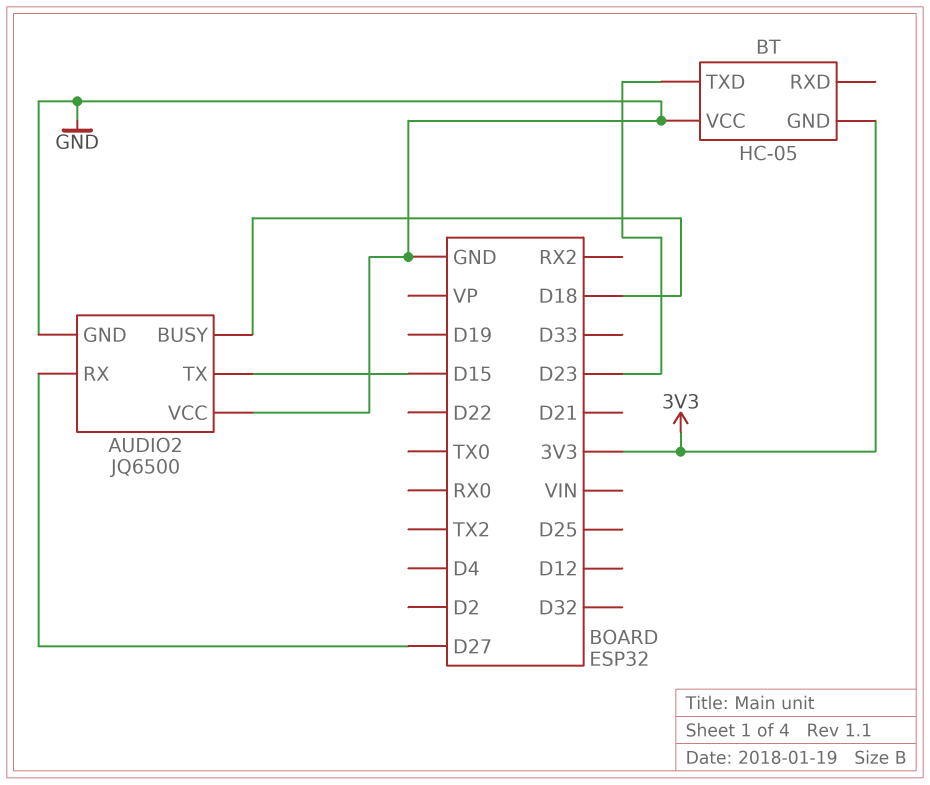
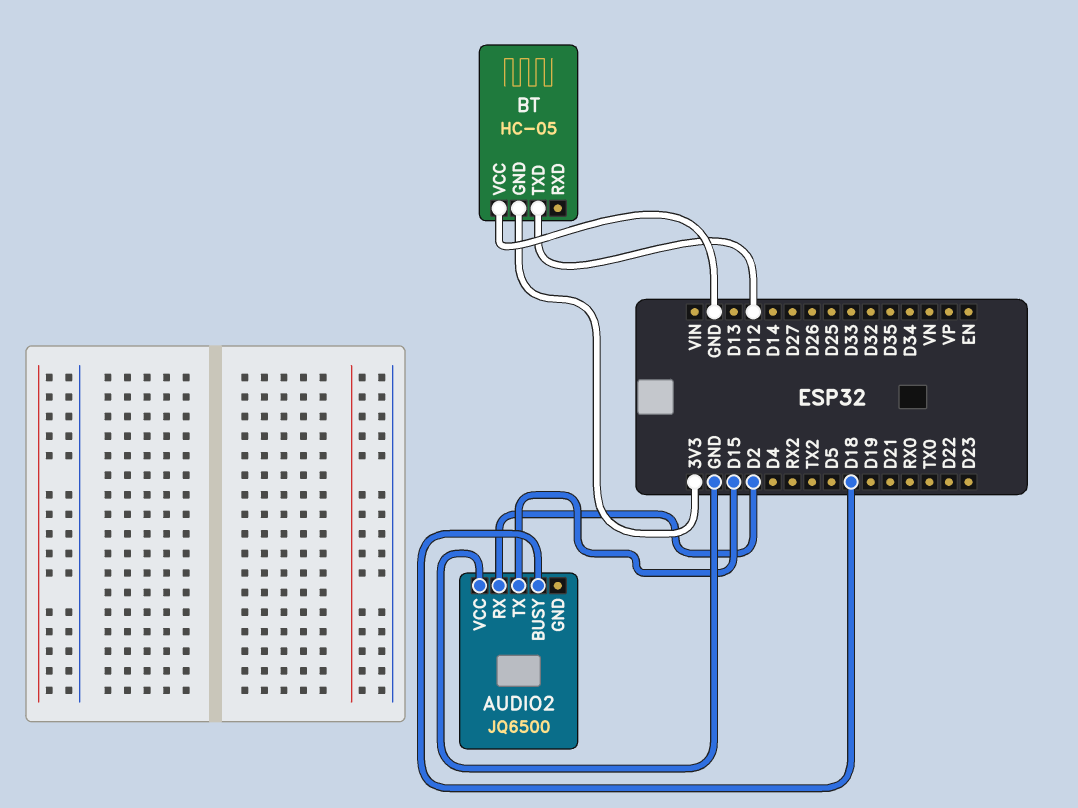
AUDIO2 pin GND: GND -> none
AUDIO2 pin RX: D27 -> D2
BT pin TXD: D23 -> D12

